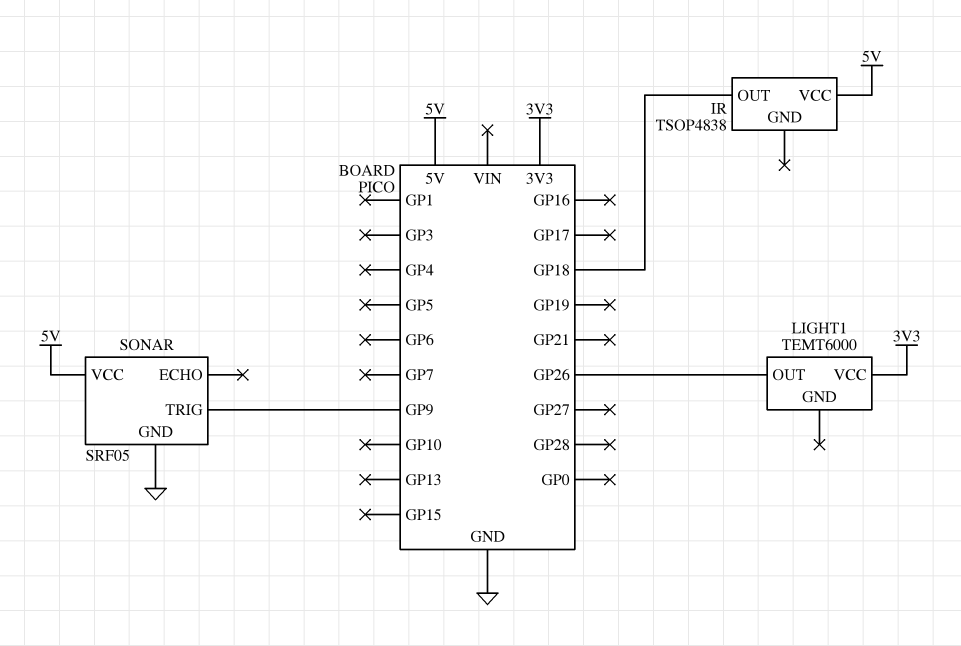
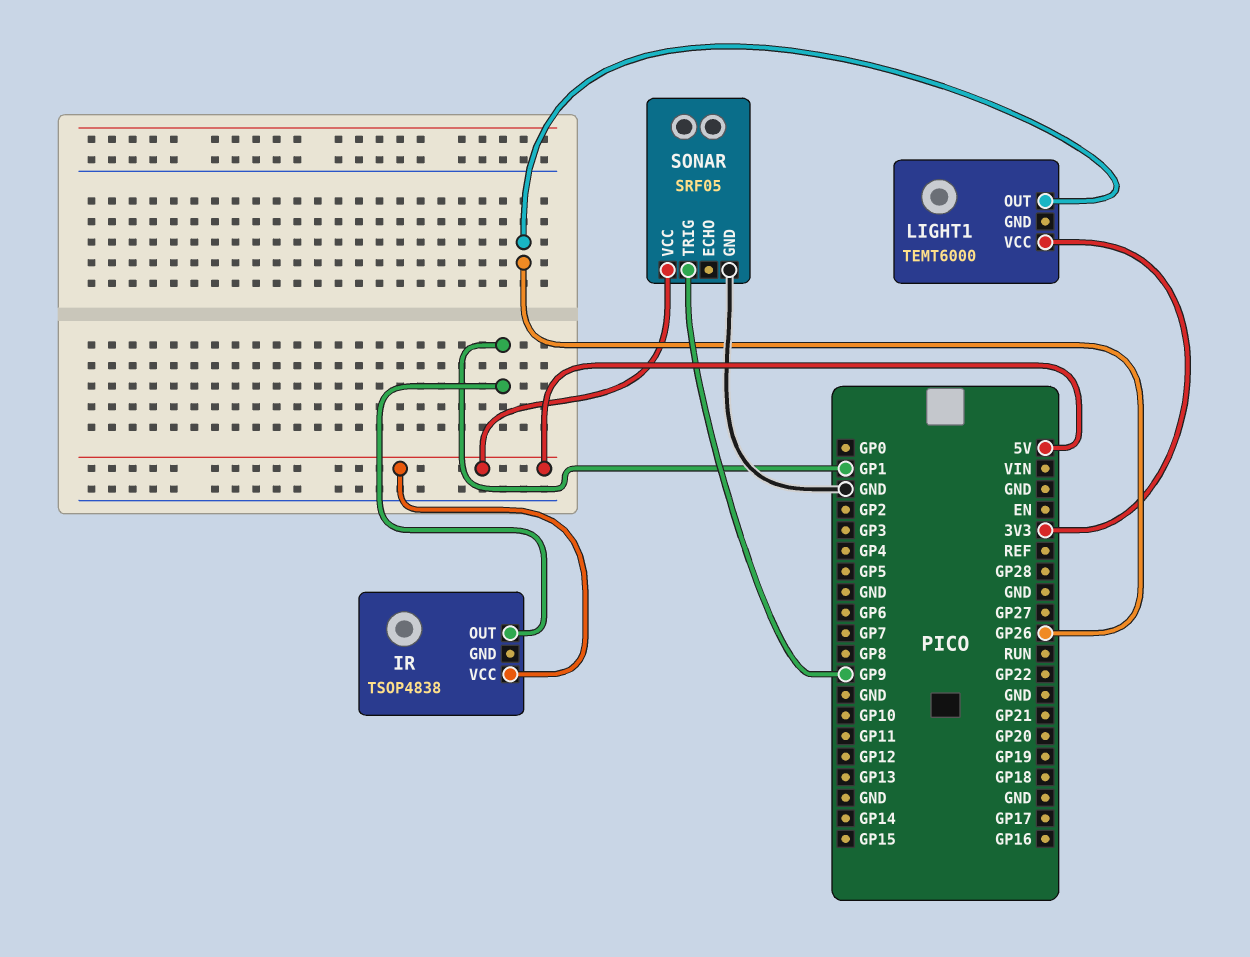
IR pin OUT: GP18 -> GP1

